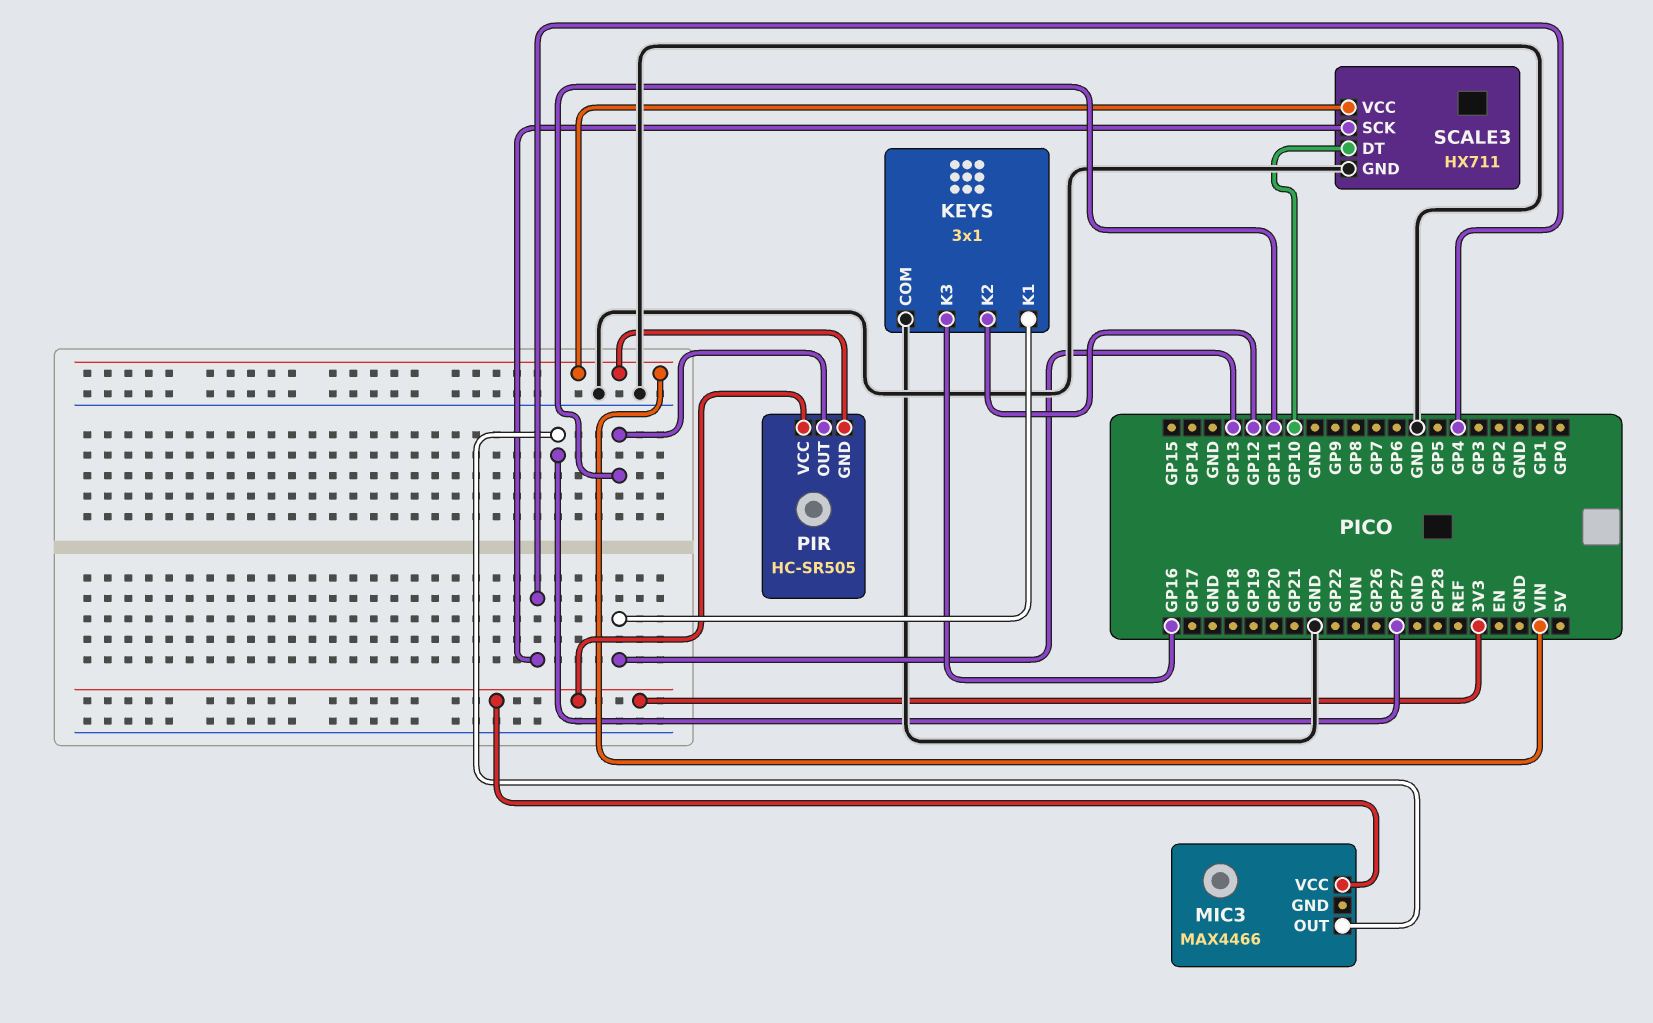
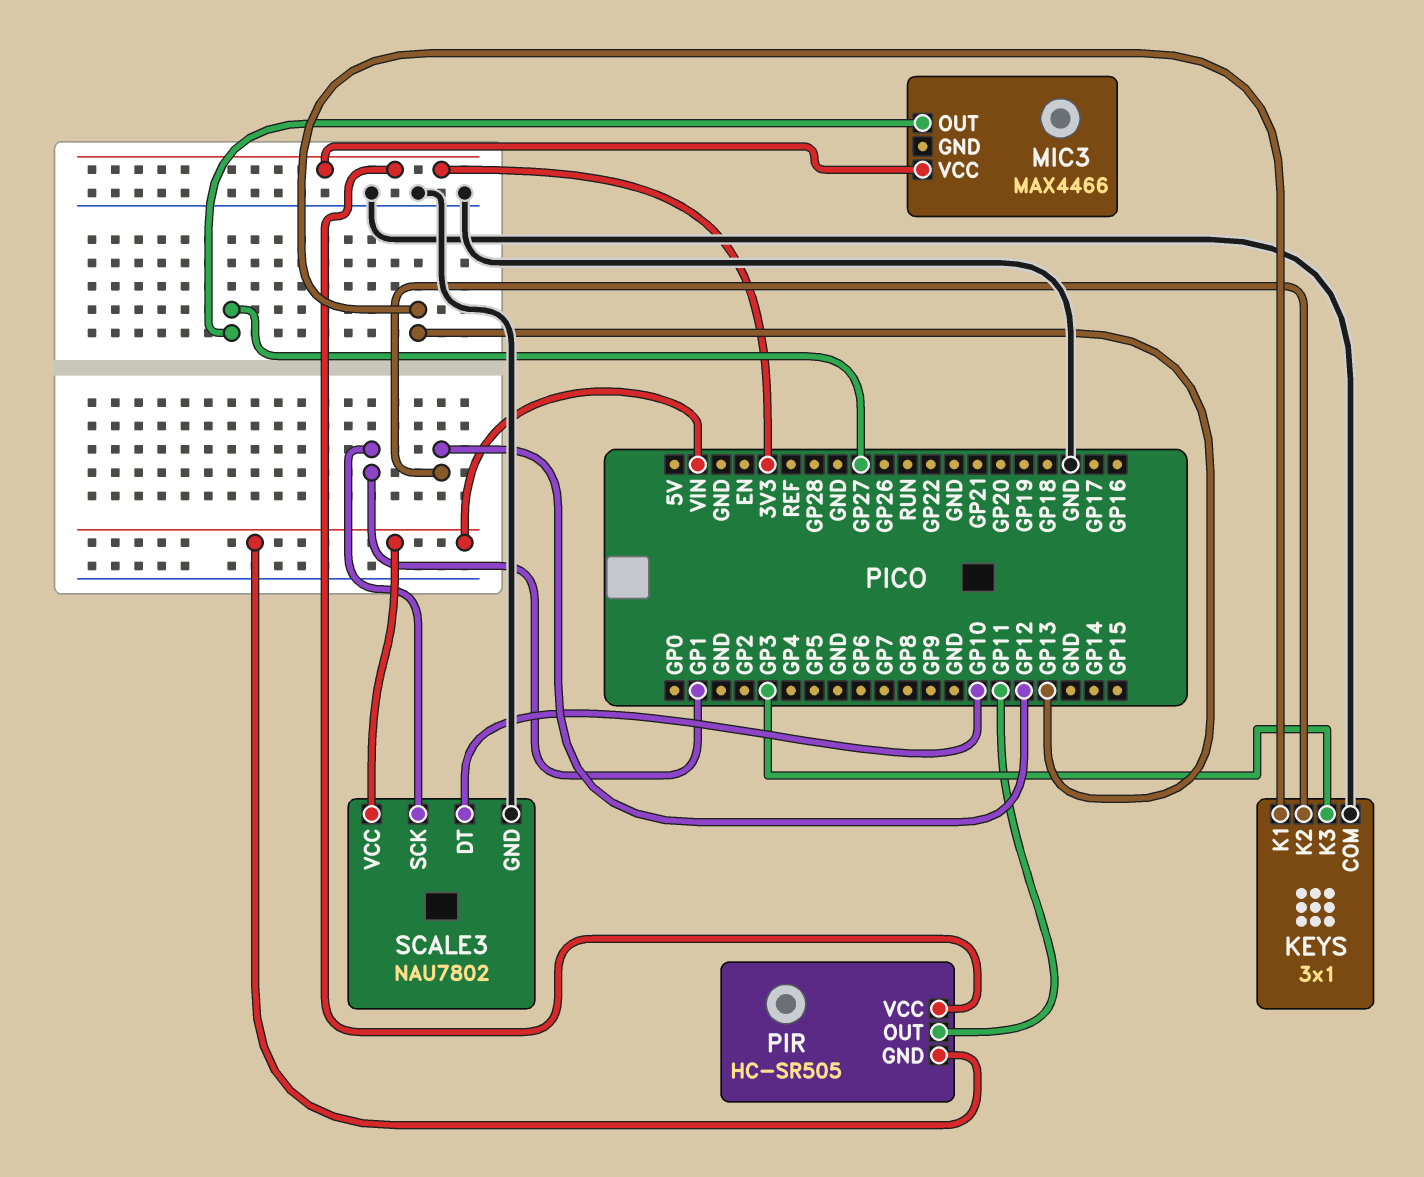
KEYS pin K3: GP16 -> GP3
SCALE3: HX711 -> NAU7802
SCALE3 pin SCK: GP4 -> GP1

